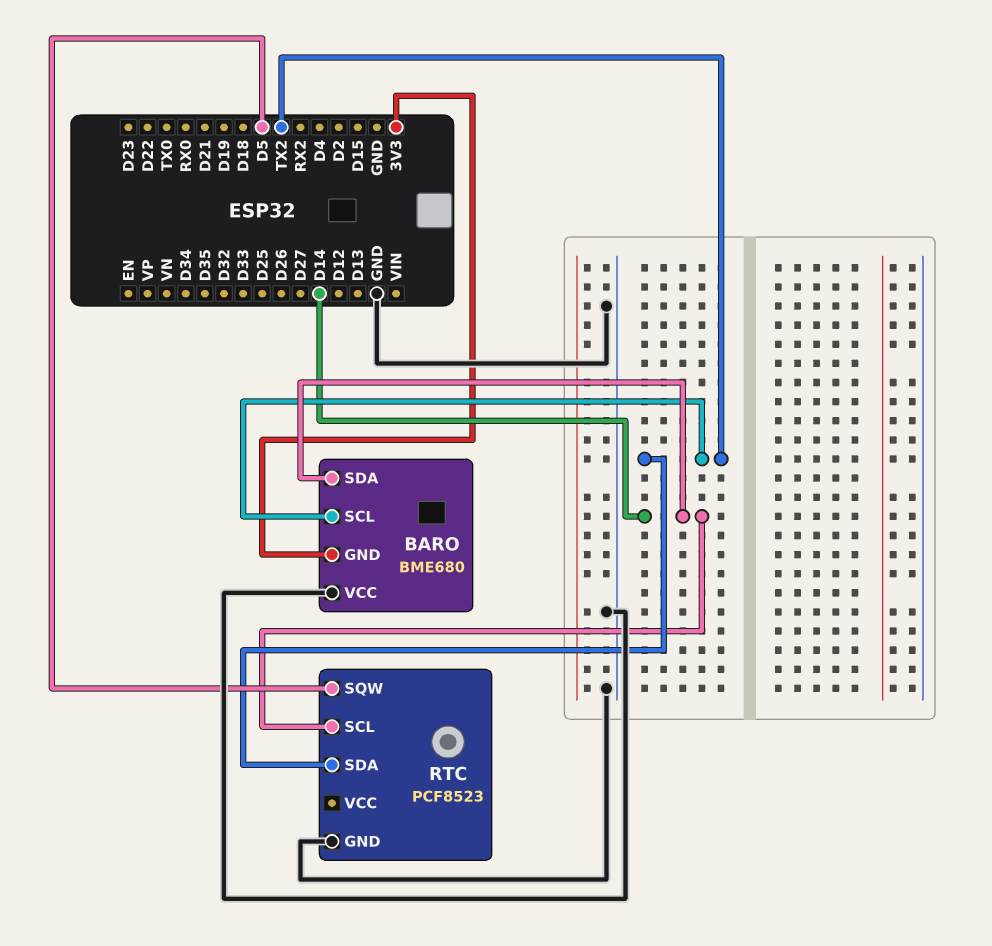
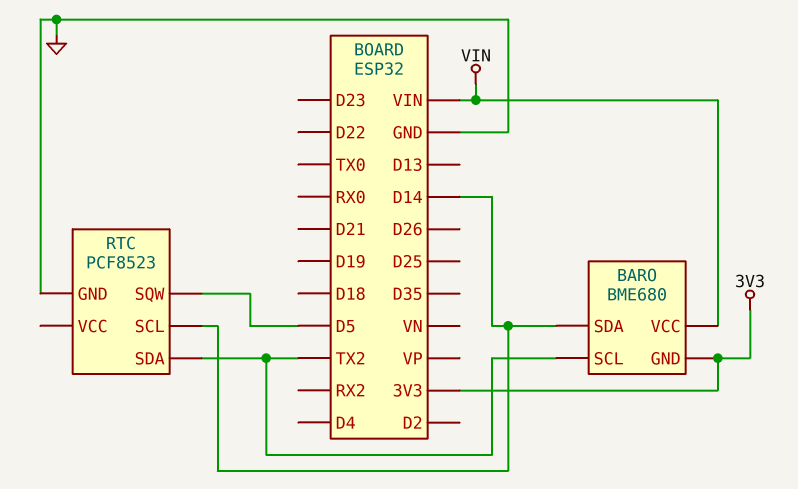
BARO pin VCC: GND -> VIN

